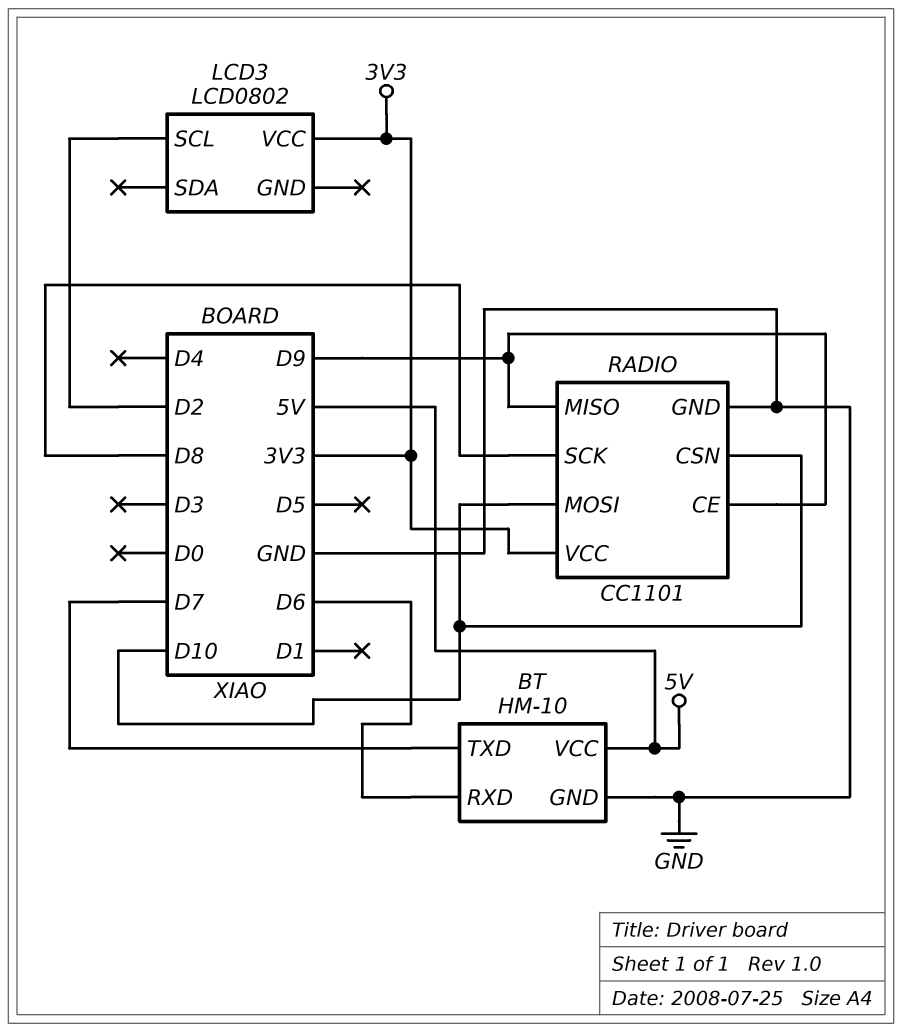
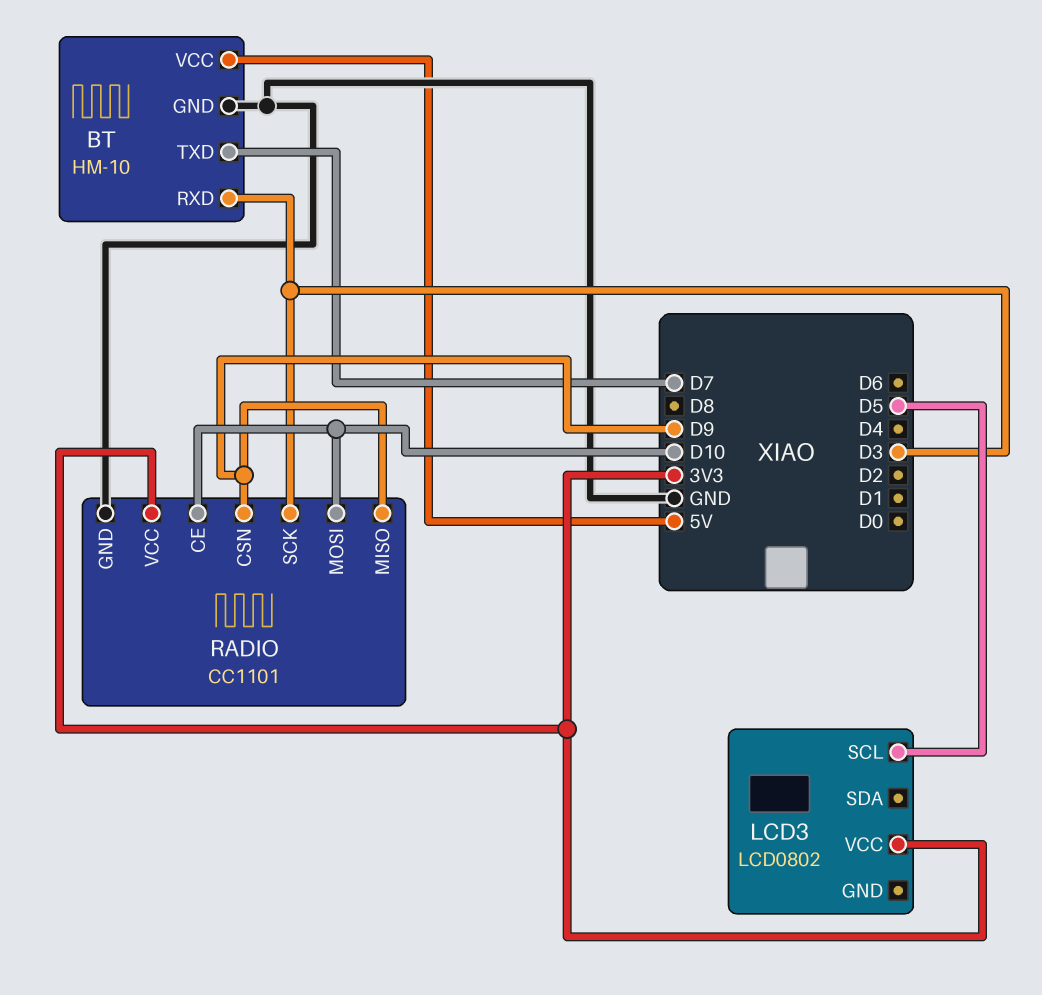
BT pin RXD: D6 -> D3
LCD3 pin SCL: D2 -> D5
RADIO pin CE: D9 -> D10
RADIO pin CSN: D10 -> D9
RADIO pin SCK: D8 -> D3

